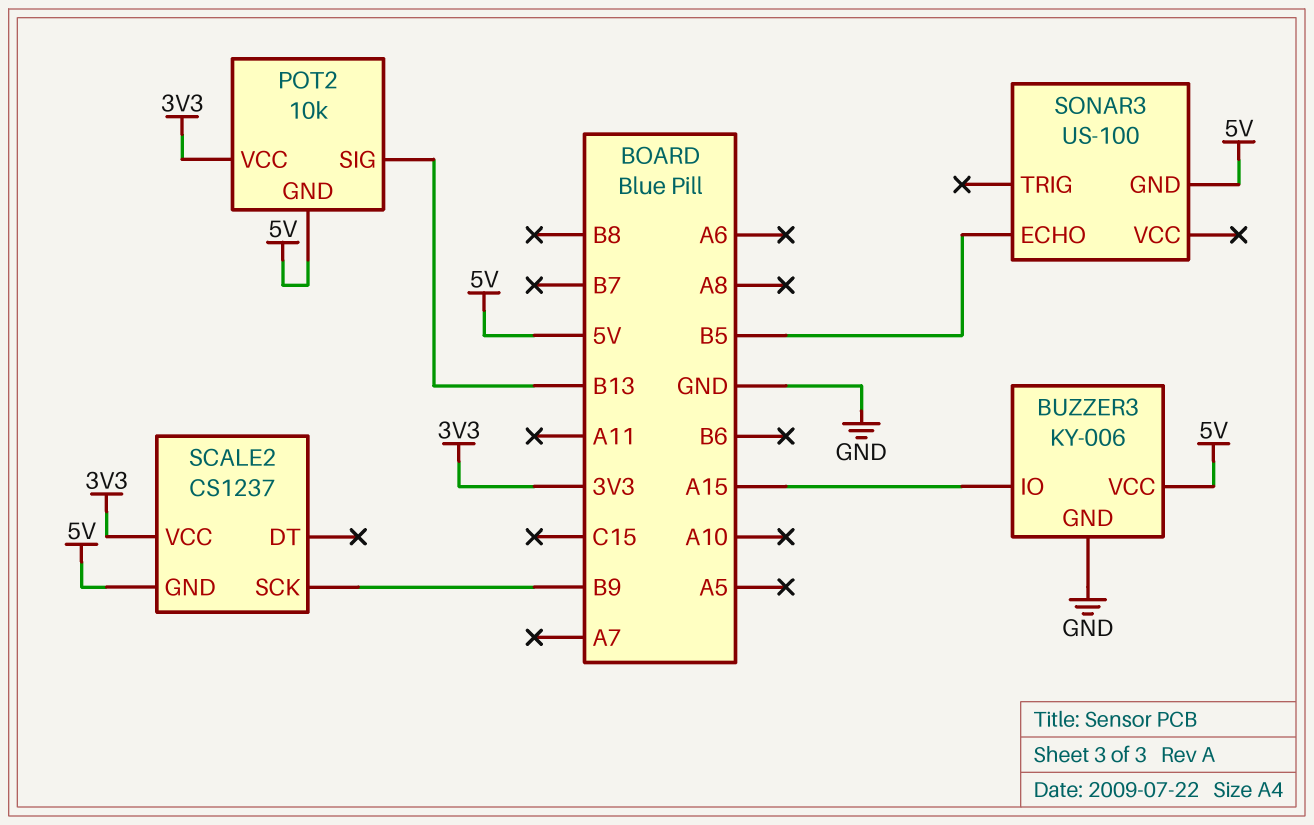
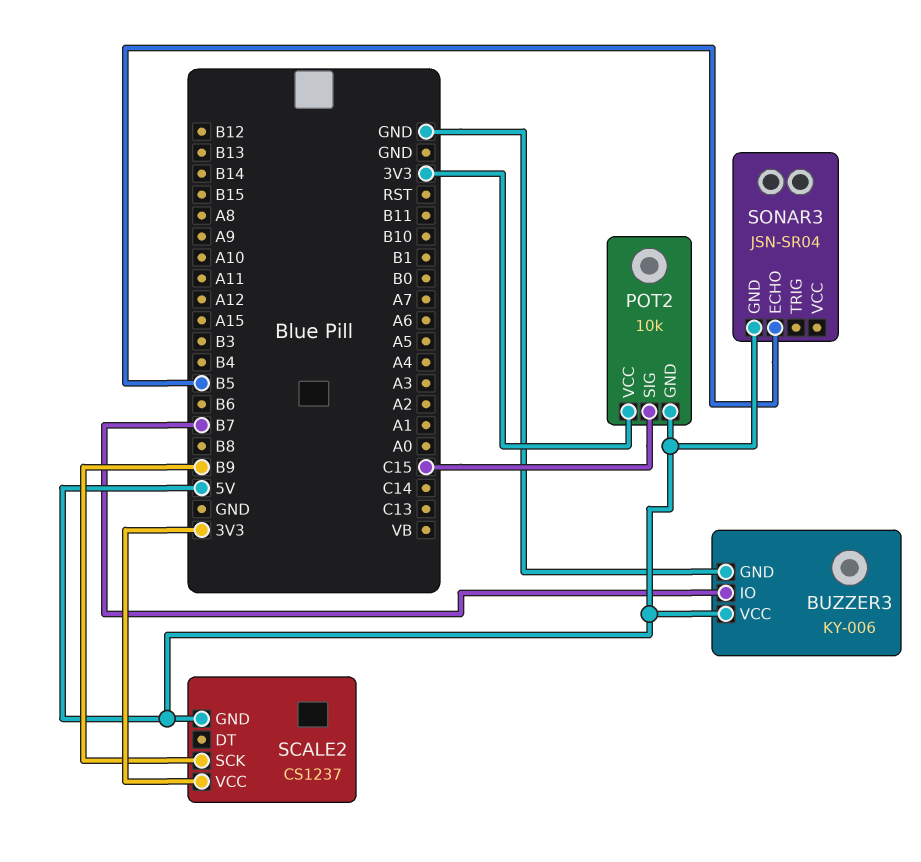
BUZZER3 pin IO: A15 -> B7
POT2 pin SIG: B13 -> C15
SONAR3: US-100 -> JSN-SR04

